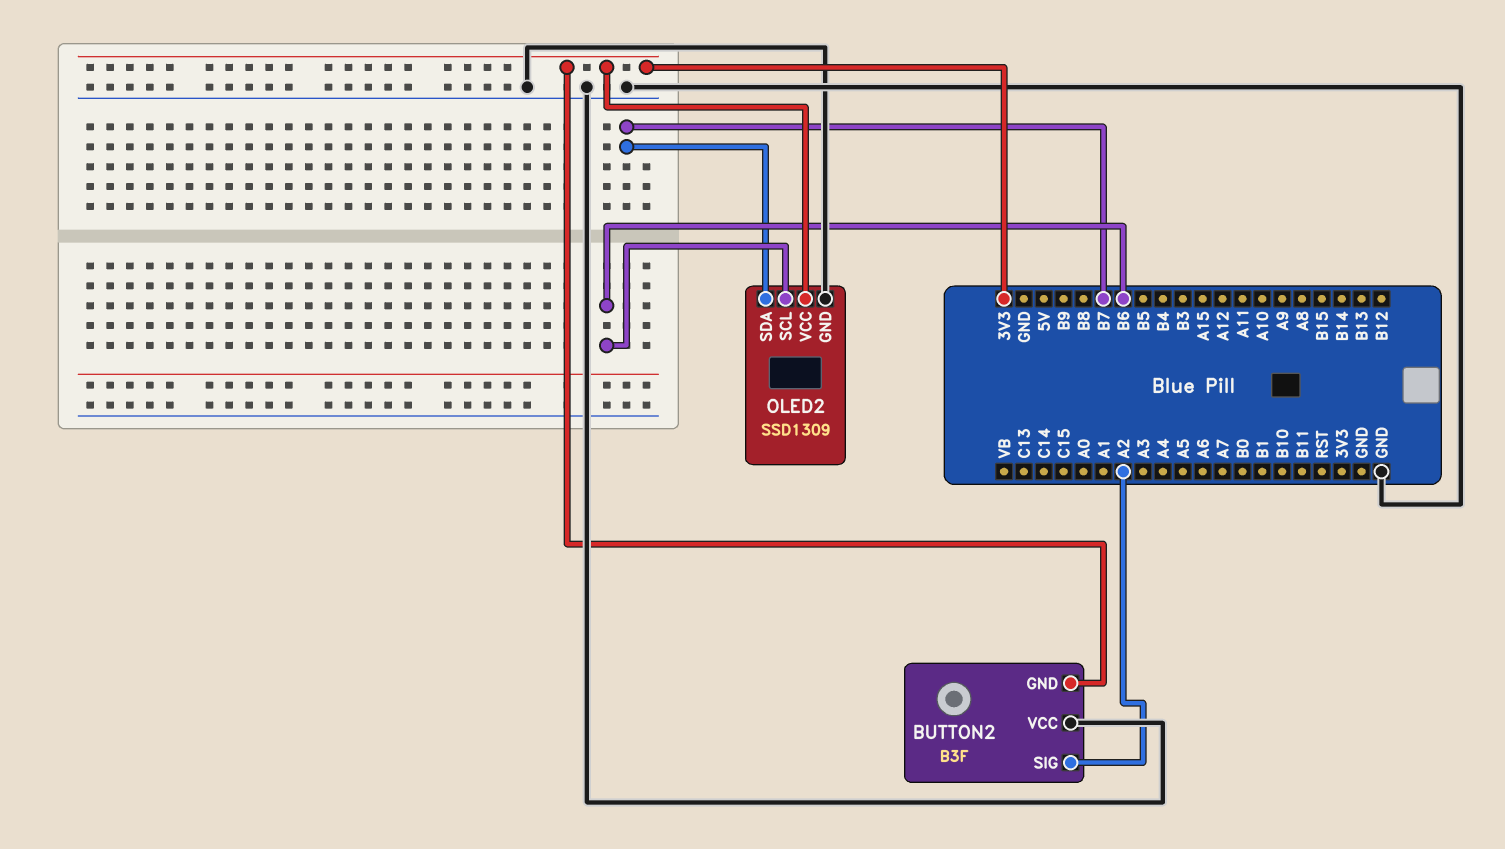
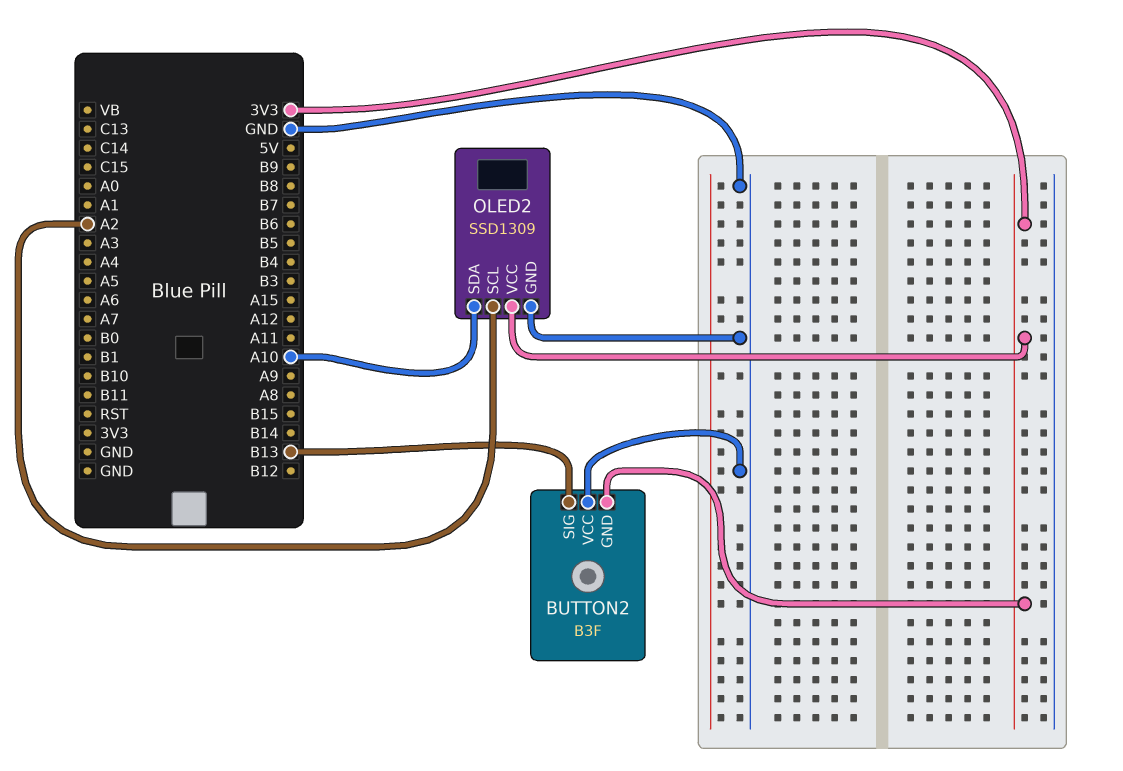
BUTTON2 pin SIG: A2 -> B13
OLED2 pin SCL: B6 -> A2
OLED2 pin SDA: B7 -> A10

